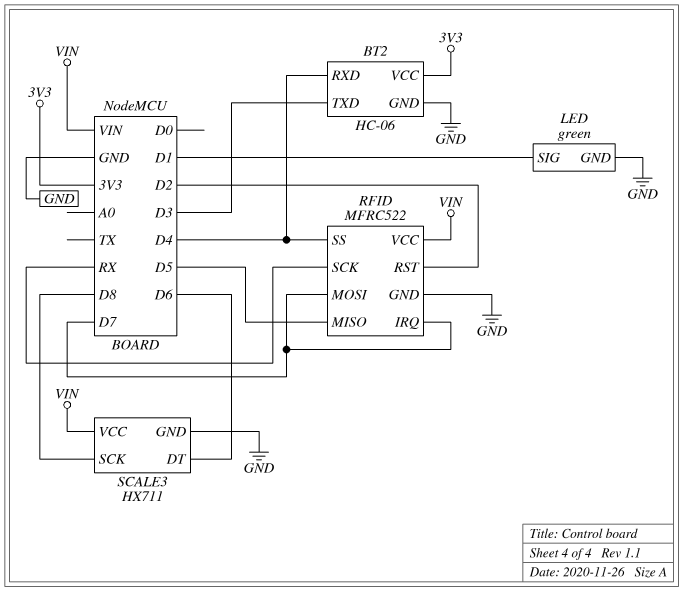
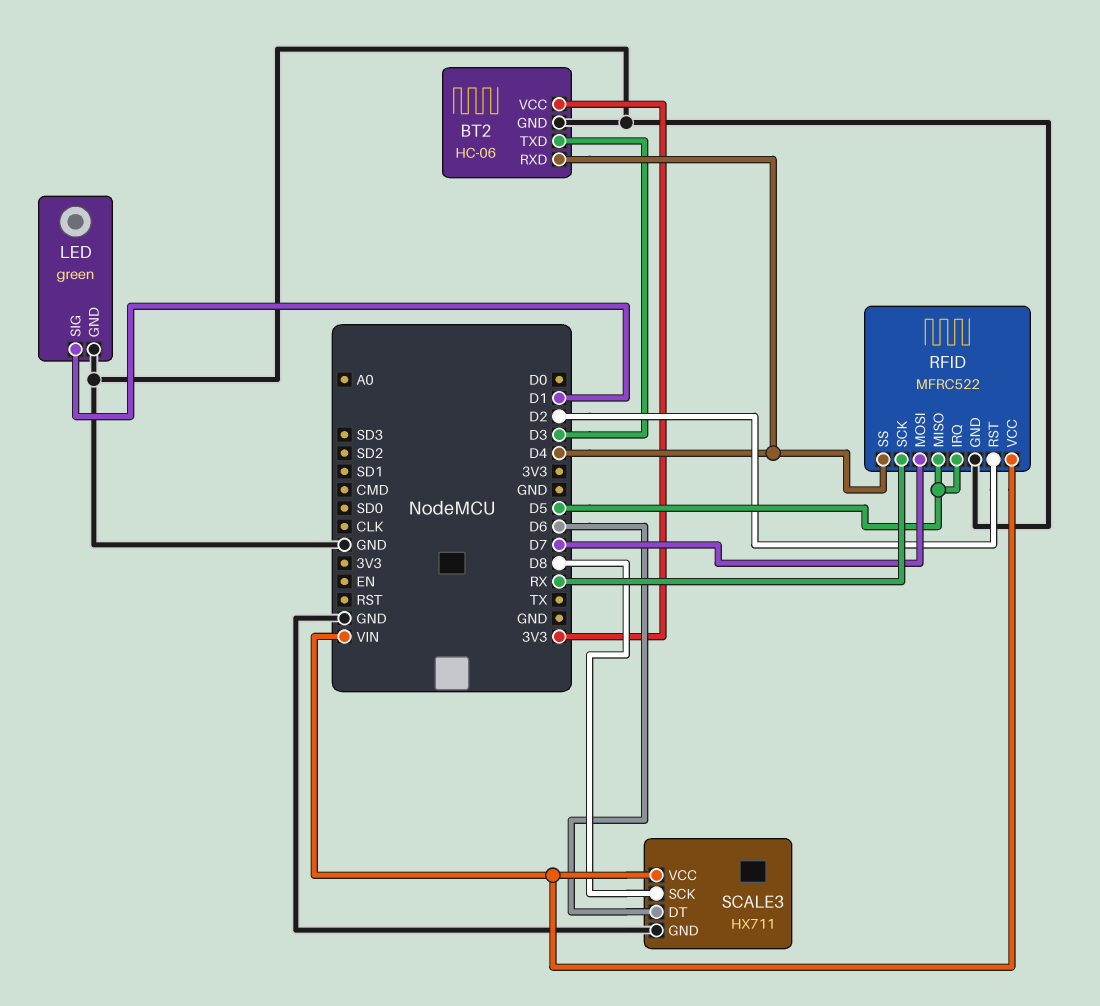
RFID pin IRQ: D7 -> D5

